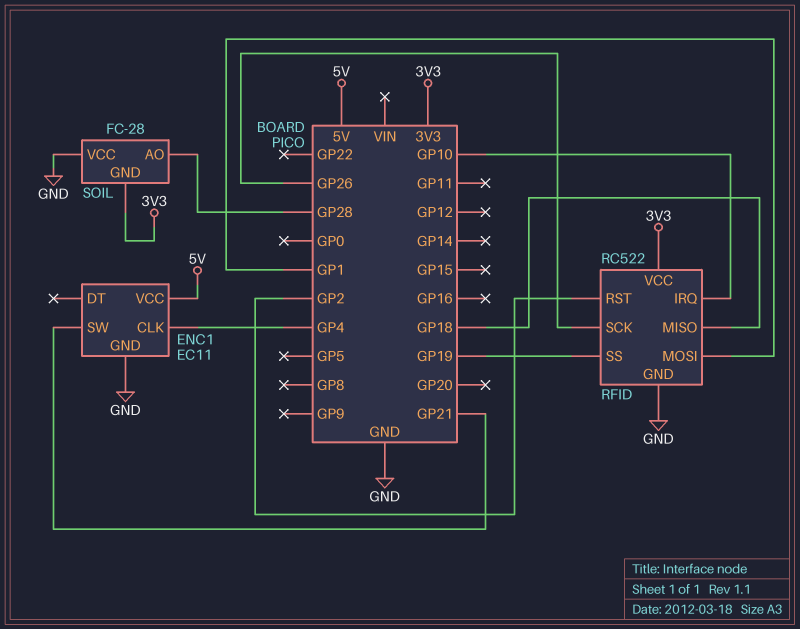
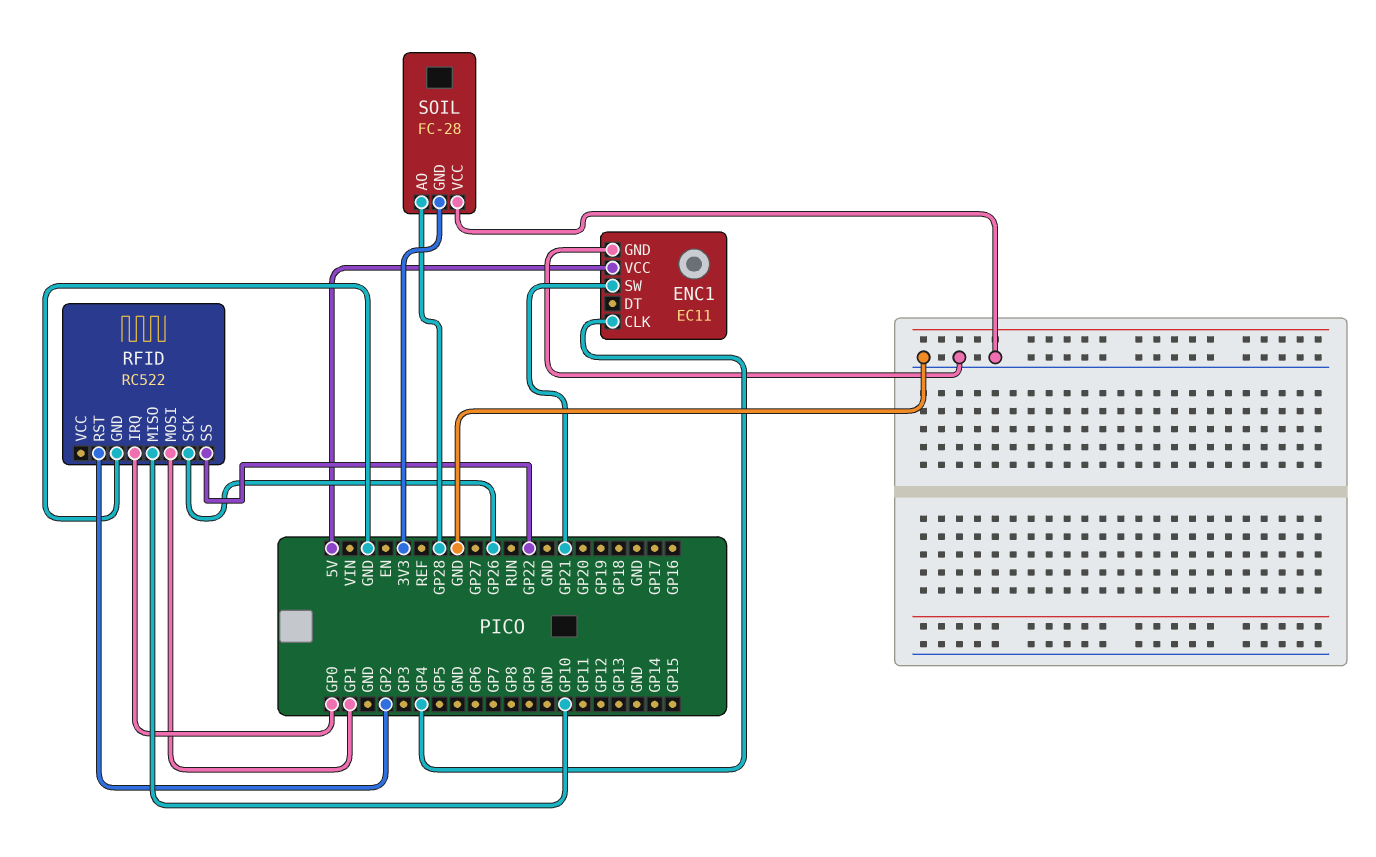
RFID pin IRQ: GP10 -> GP0
RFID pin MISO: GP18 -> GP10
RFID pin SS: GP19 -> GP22
RFID pin VCC: 3V3 -> none

